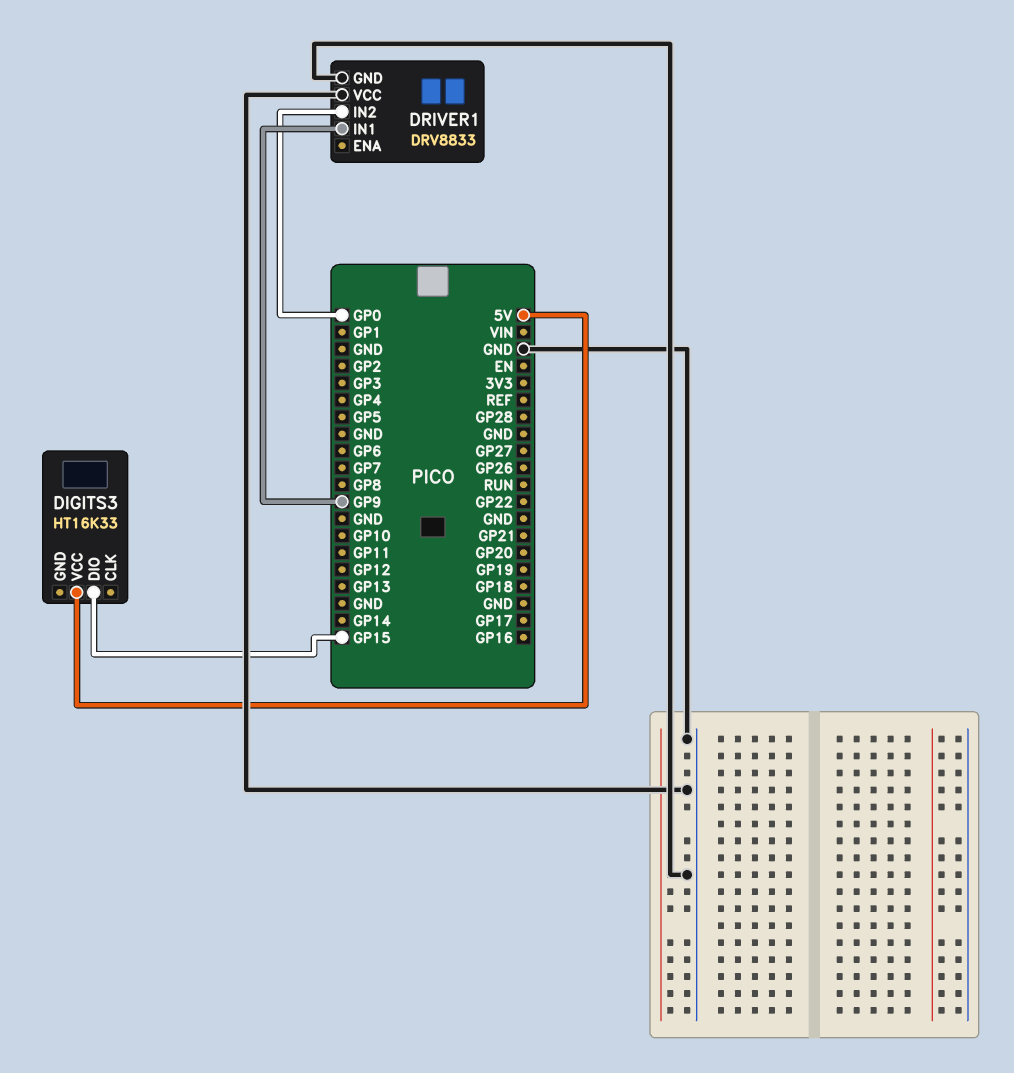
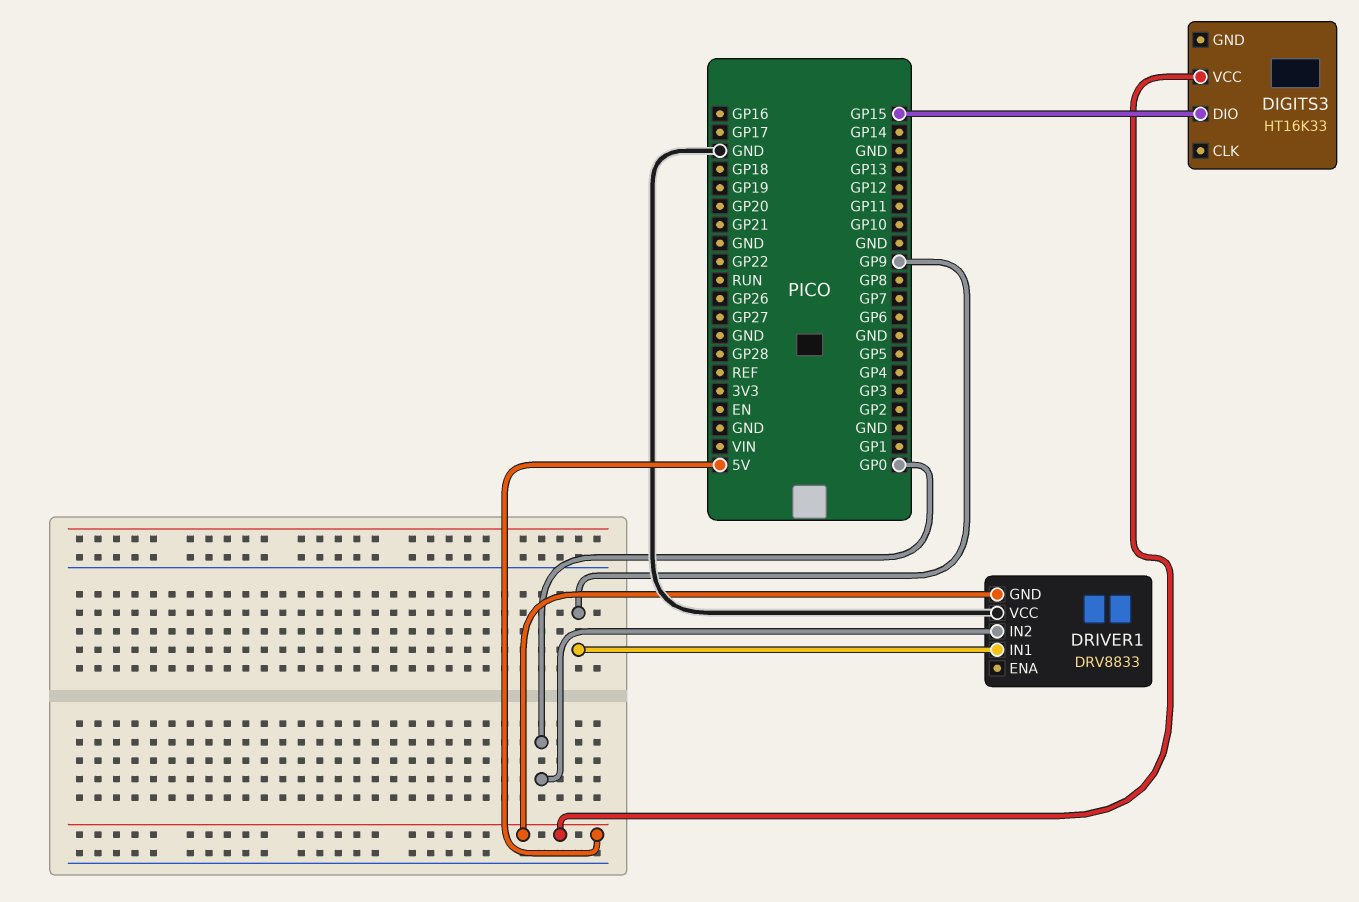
DRIVER1 pin GND: GND -> 5V

